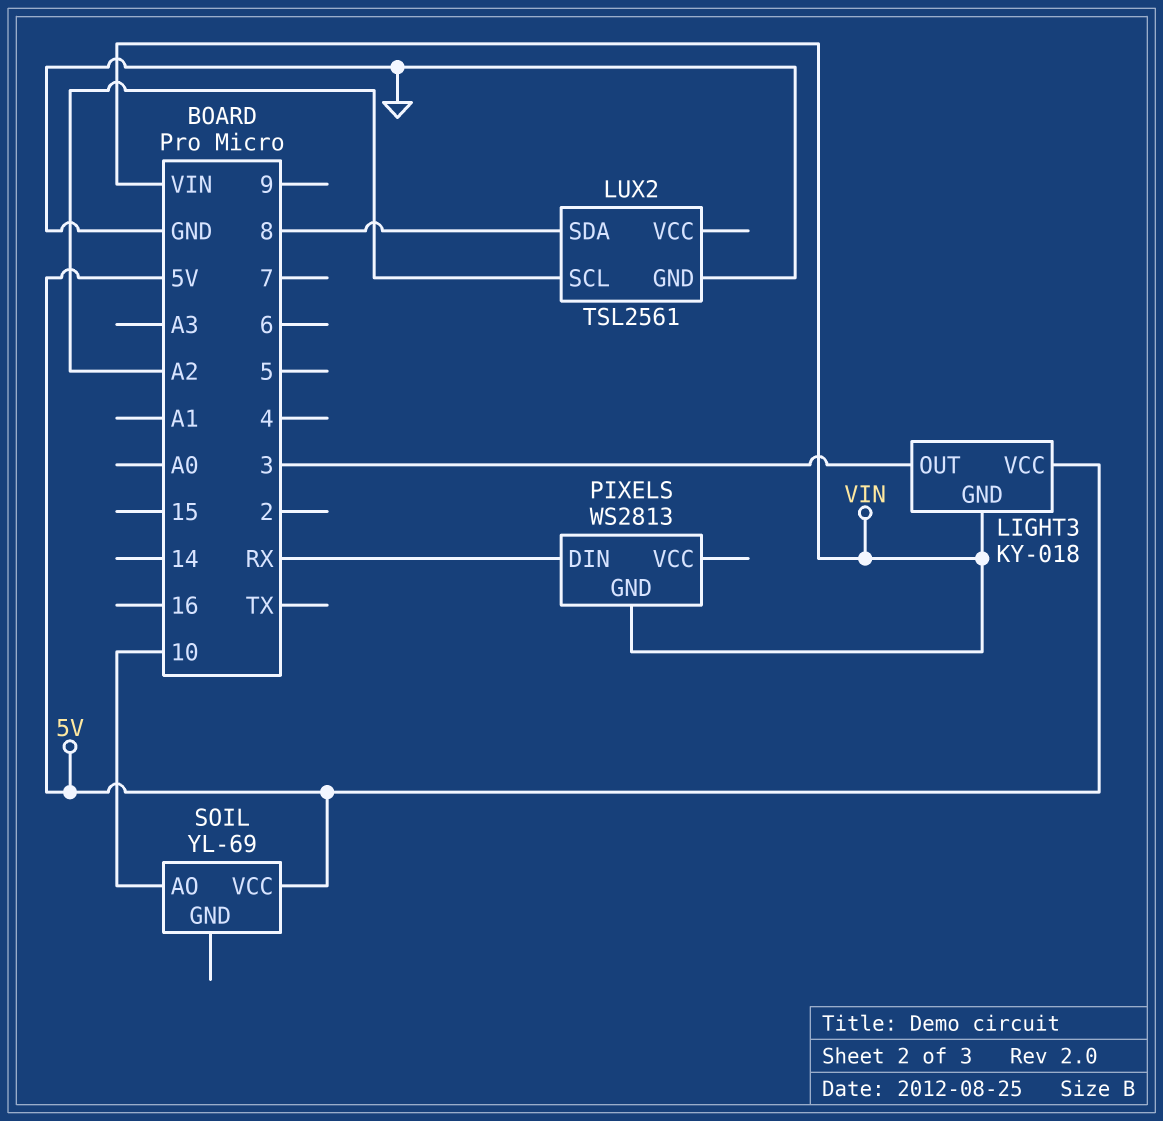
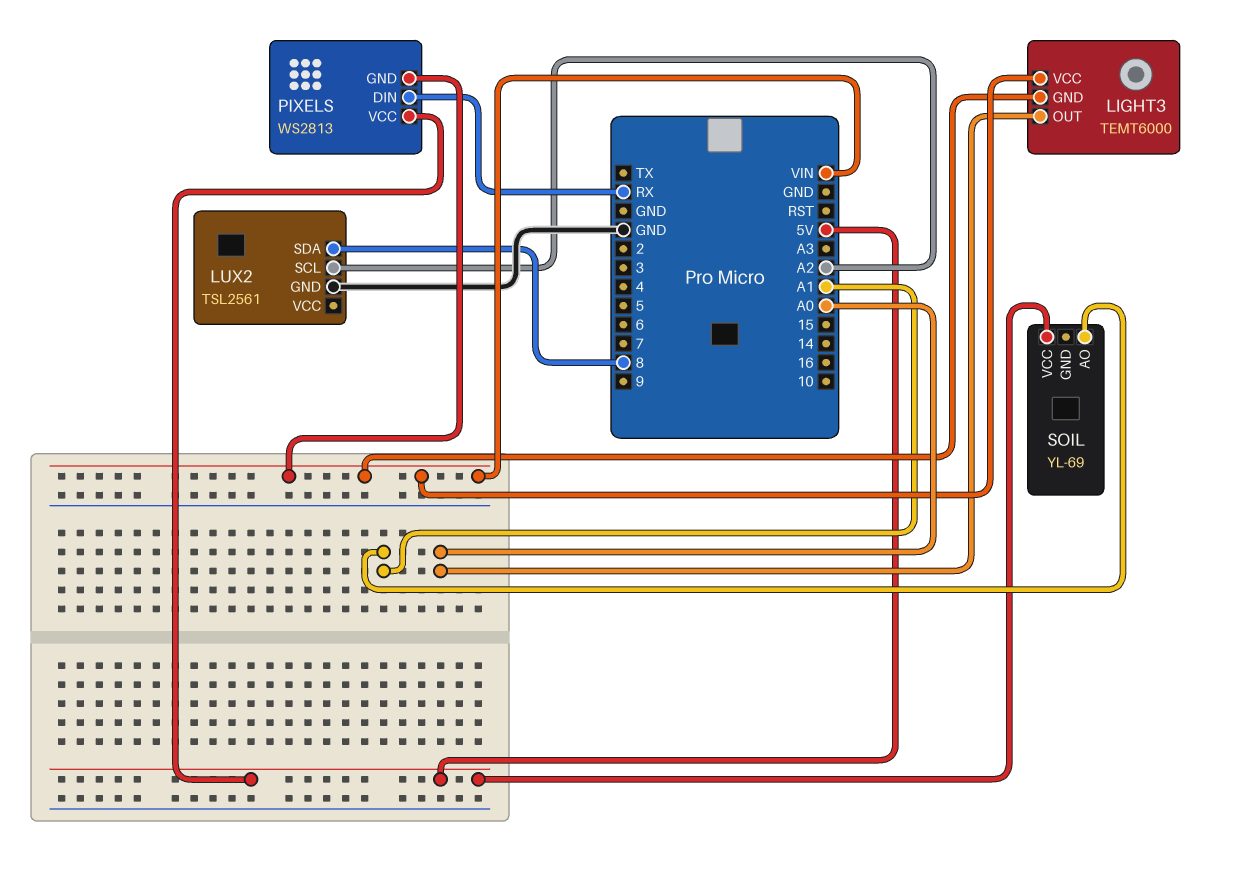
LIGHT3: KY-018 -> TEMT6000
LIGHT3 pin OUT: 3 -> A0
LIGHT3 pin VCC: 5V -> VIN
PIXELS pin VCC: none -> 5V
SOIL pin AO: 10 -> A1

